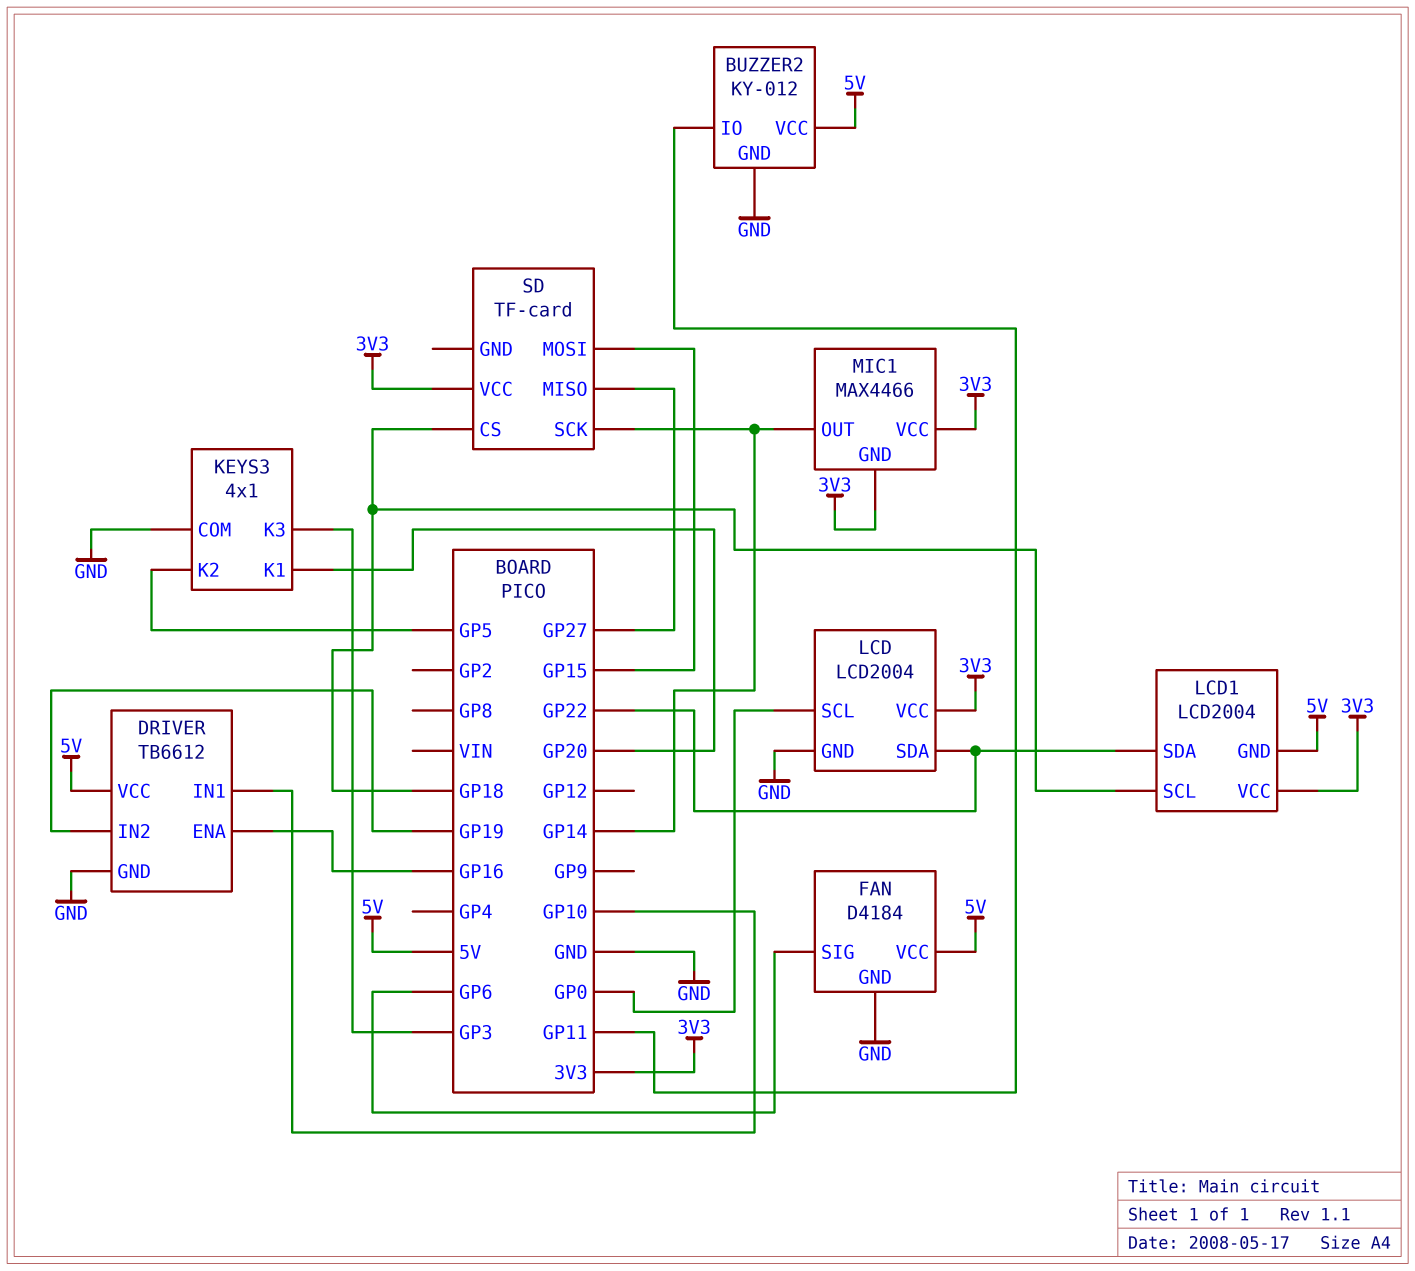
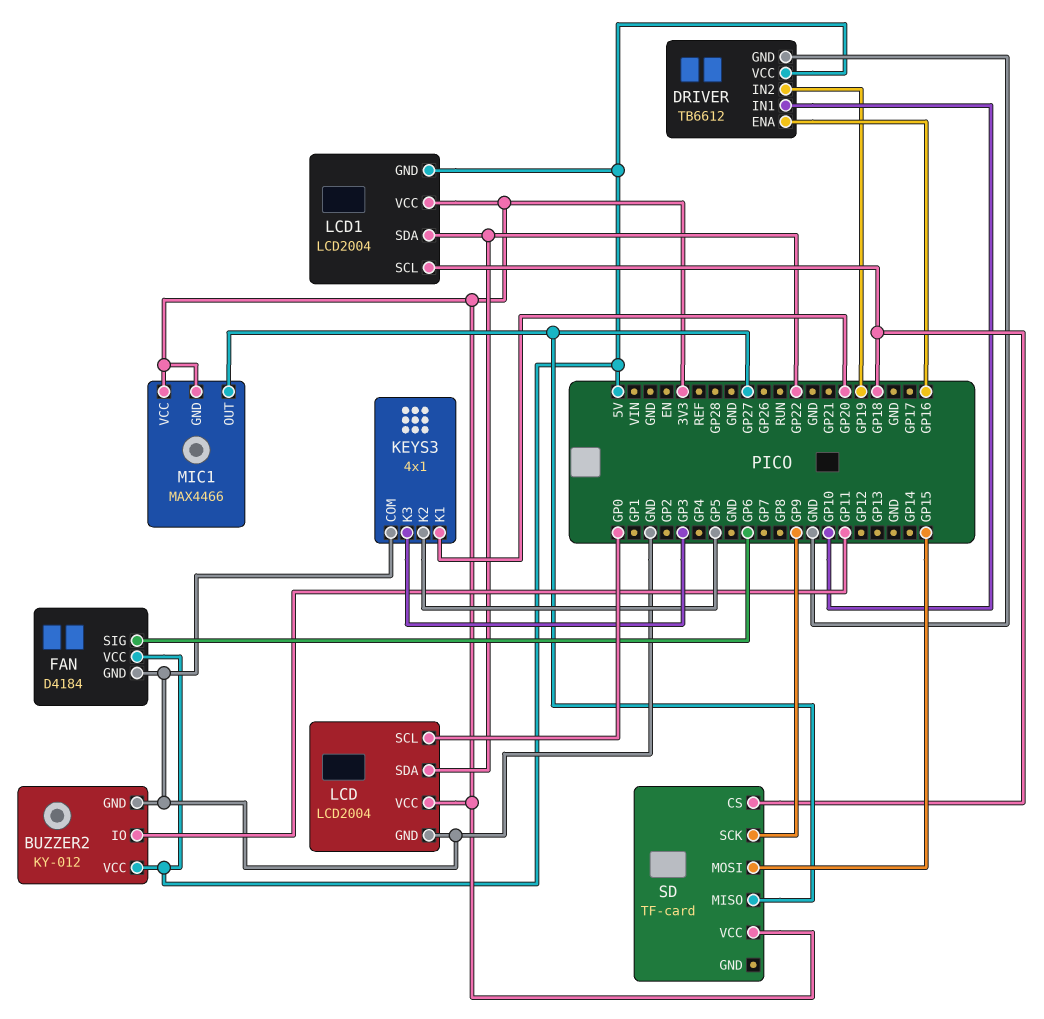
MIC1 pin OUT: GP14 -> GP27
SD pin SCK: GP14 -> GP9

